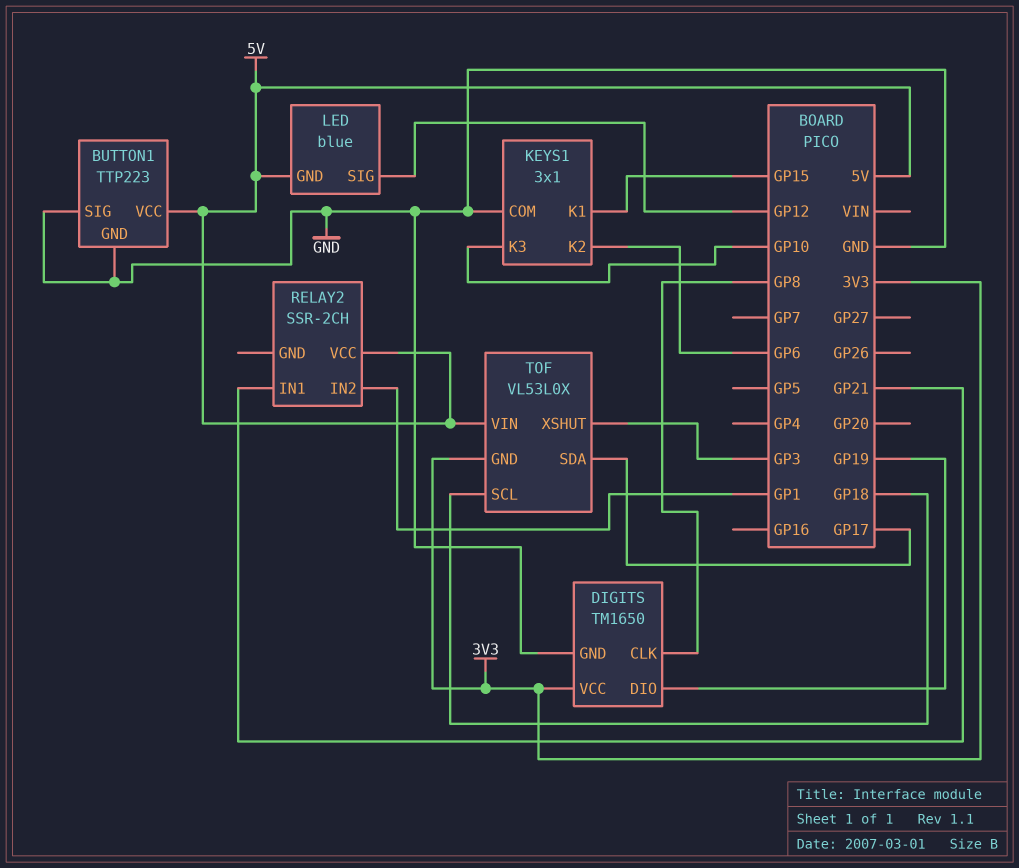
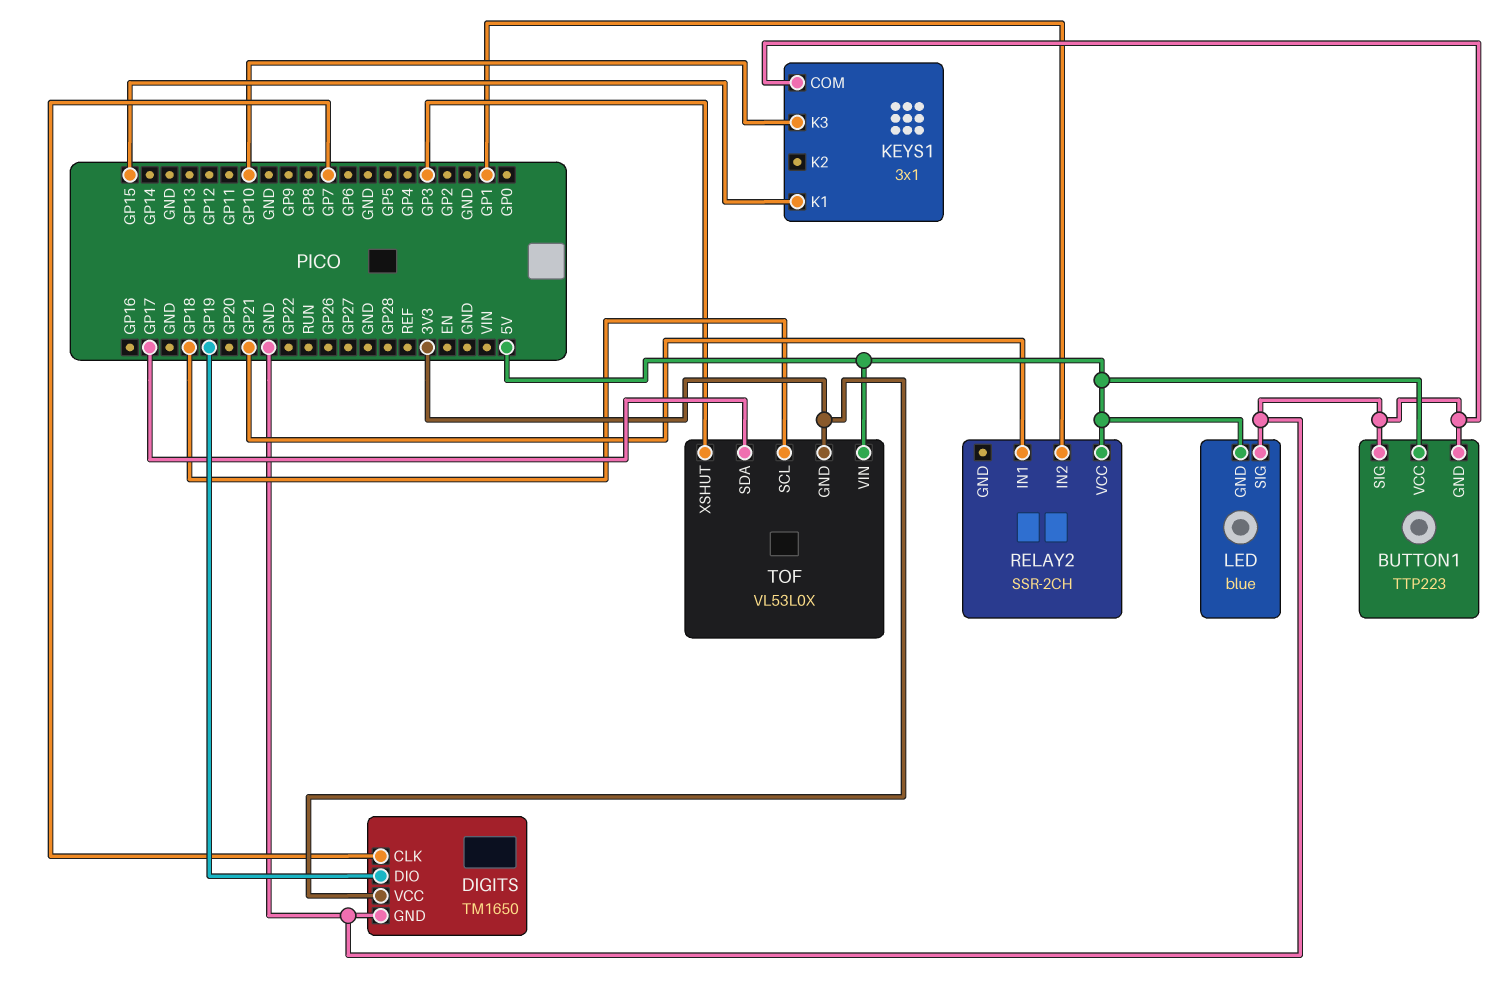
DIGITS pin CLK: GP8 -> GP7
KEYS1 pin K2: GP6 -> none
LED pin SIG: GP12 -> GND

